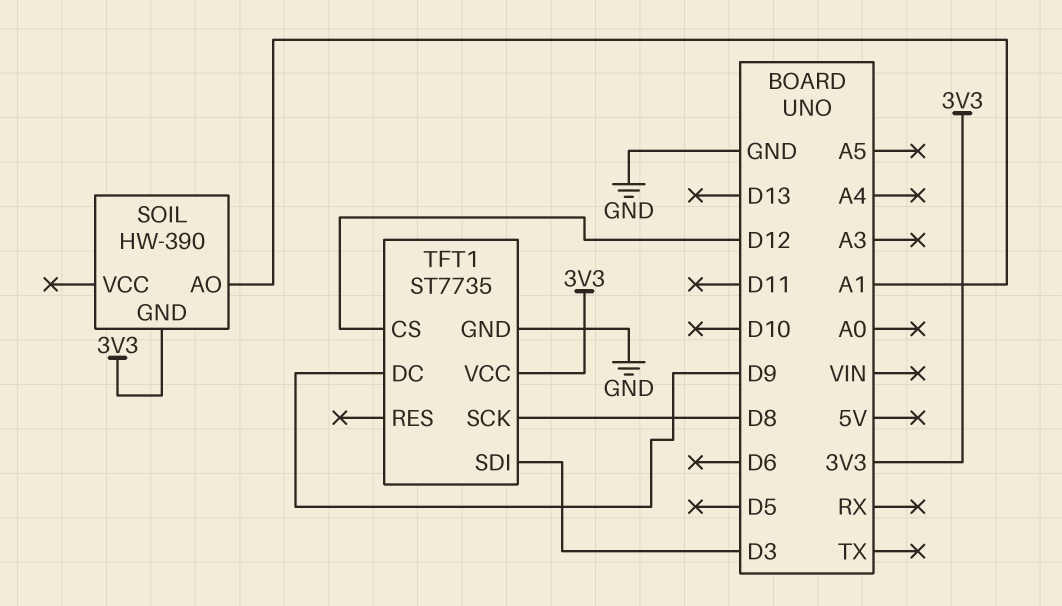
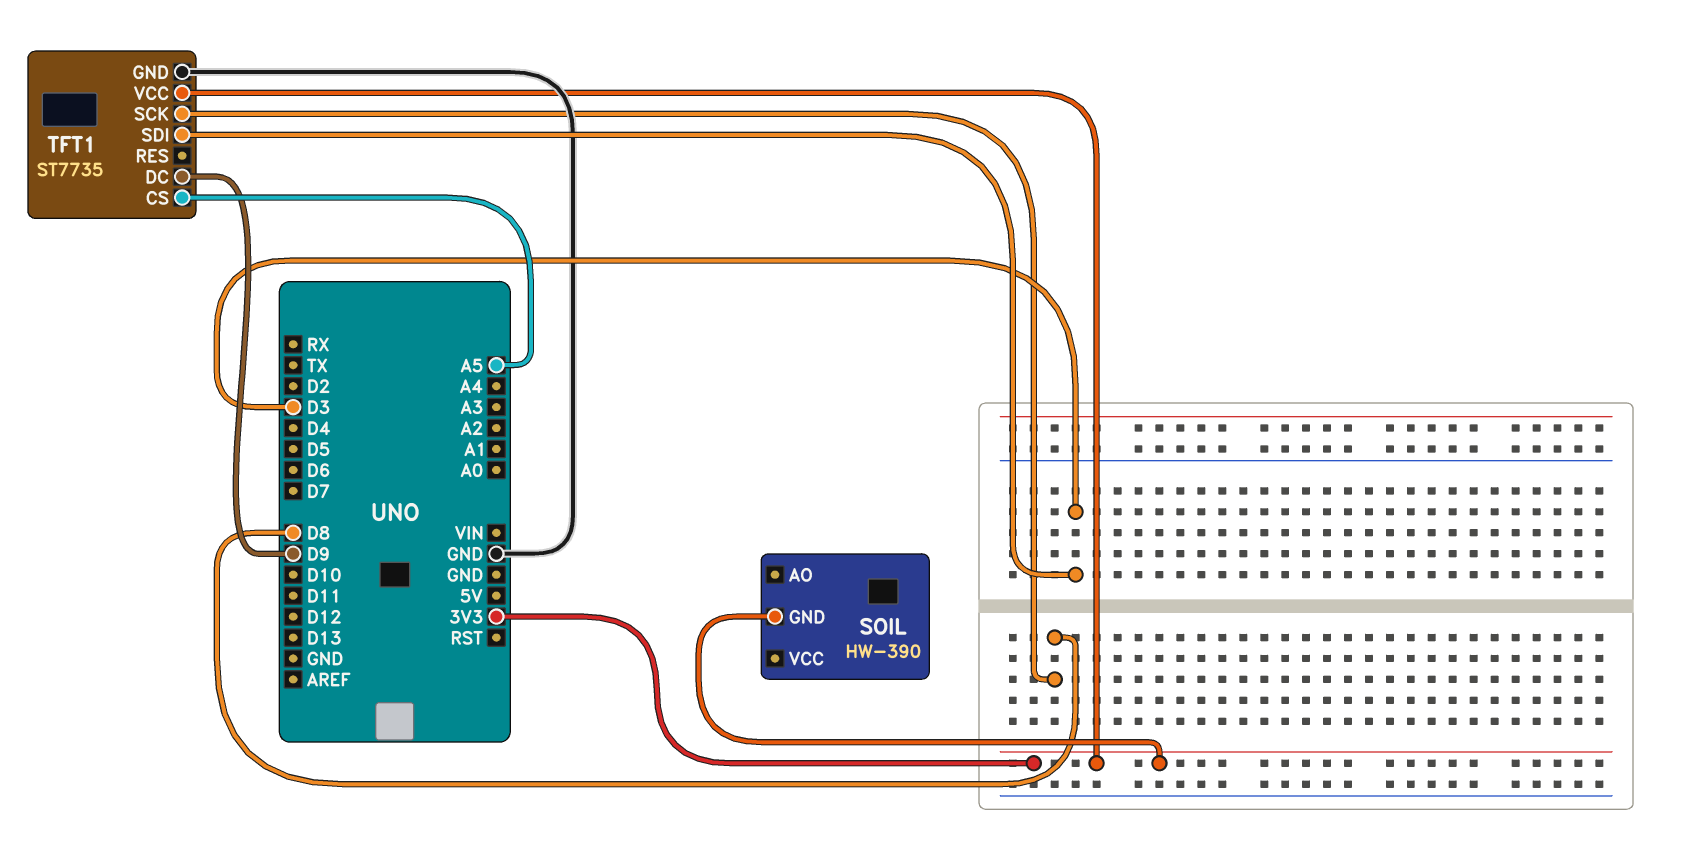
SOIL pin AO: A1 -> none
TFT1 pin CS: D12 -> A5

